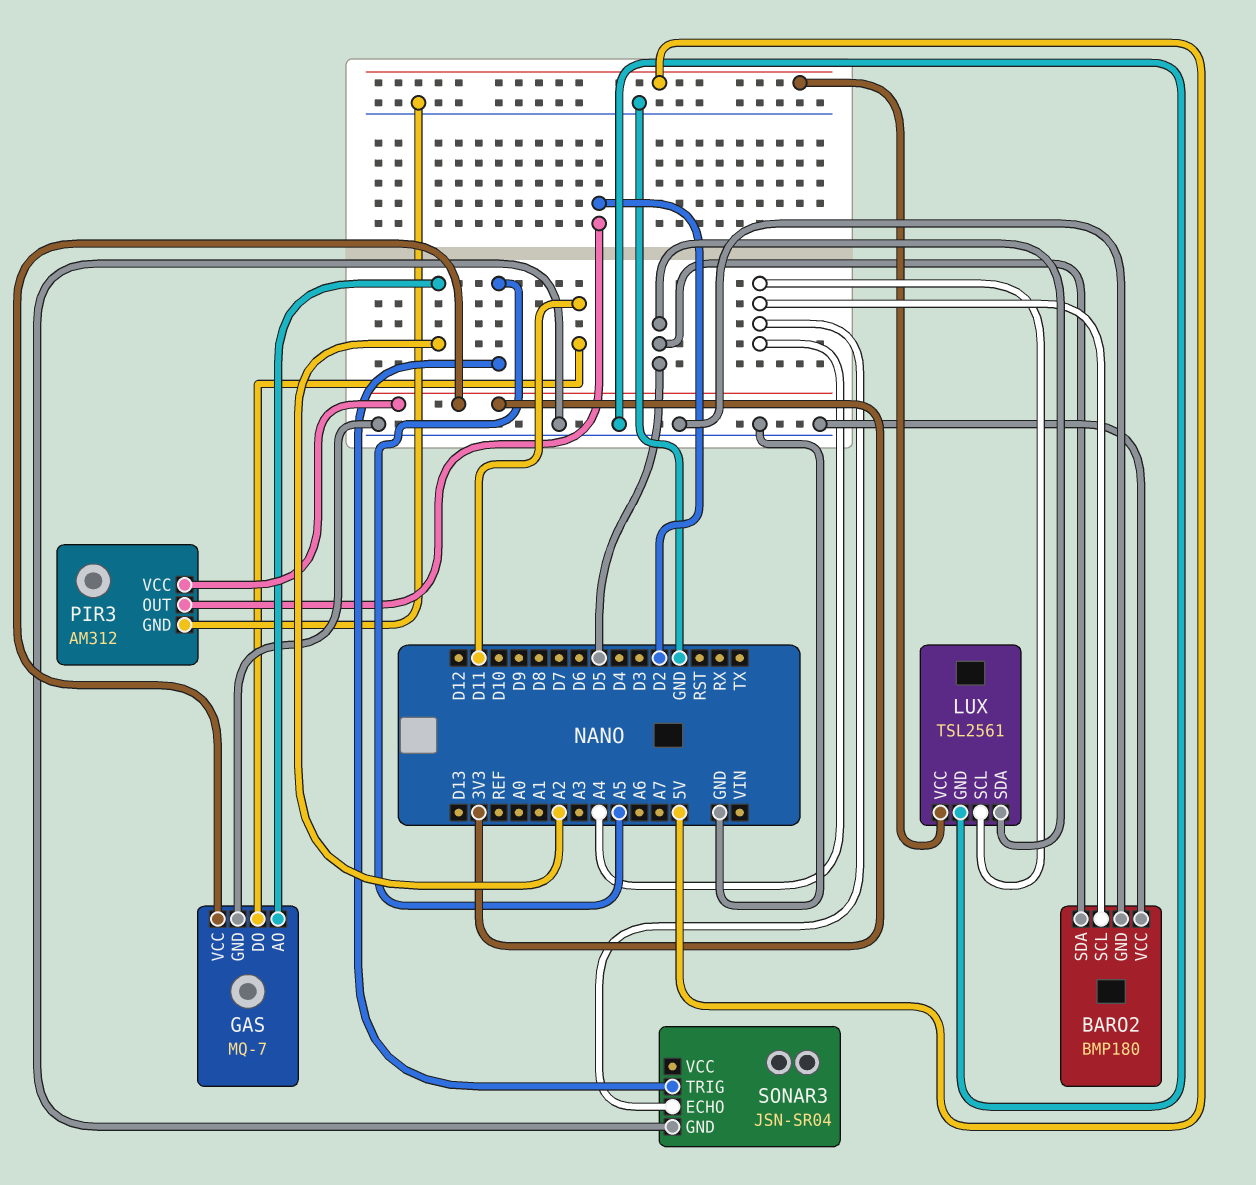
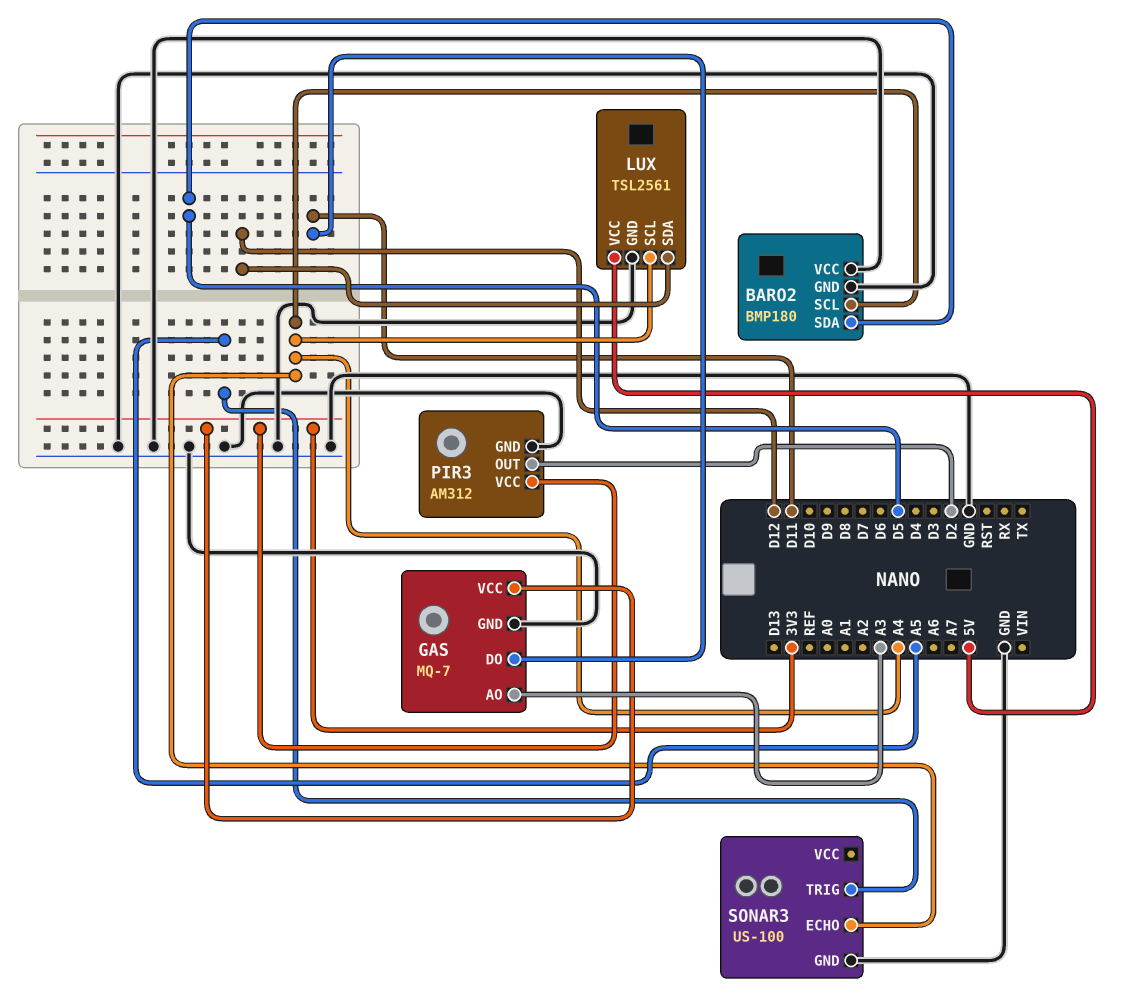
GAS pin AO: A2 -> A3
LUX pin SDA: D5 -> D12
SONAR3: JSN-SR04 -> US-100

